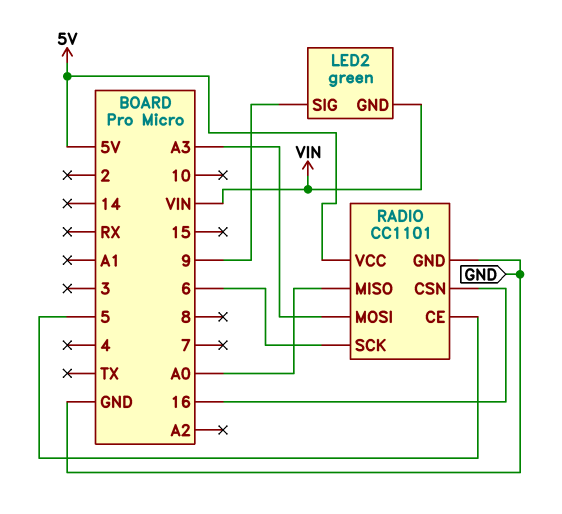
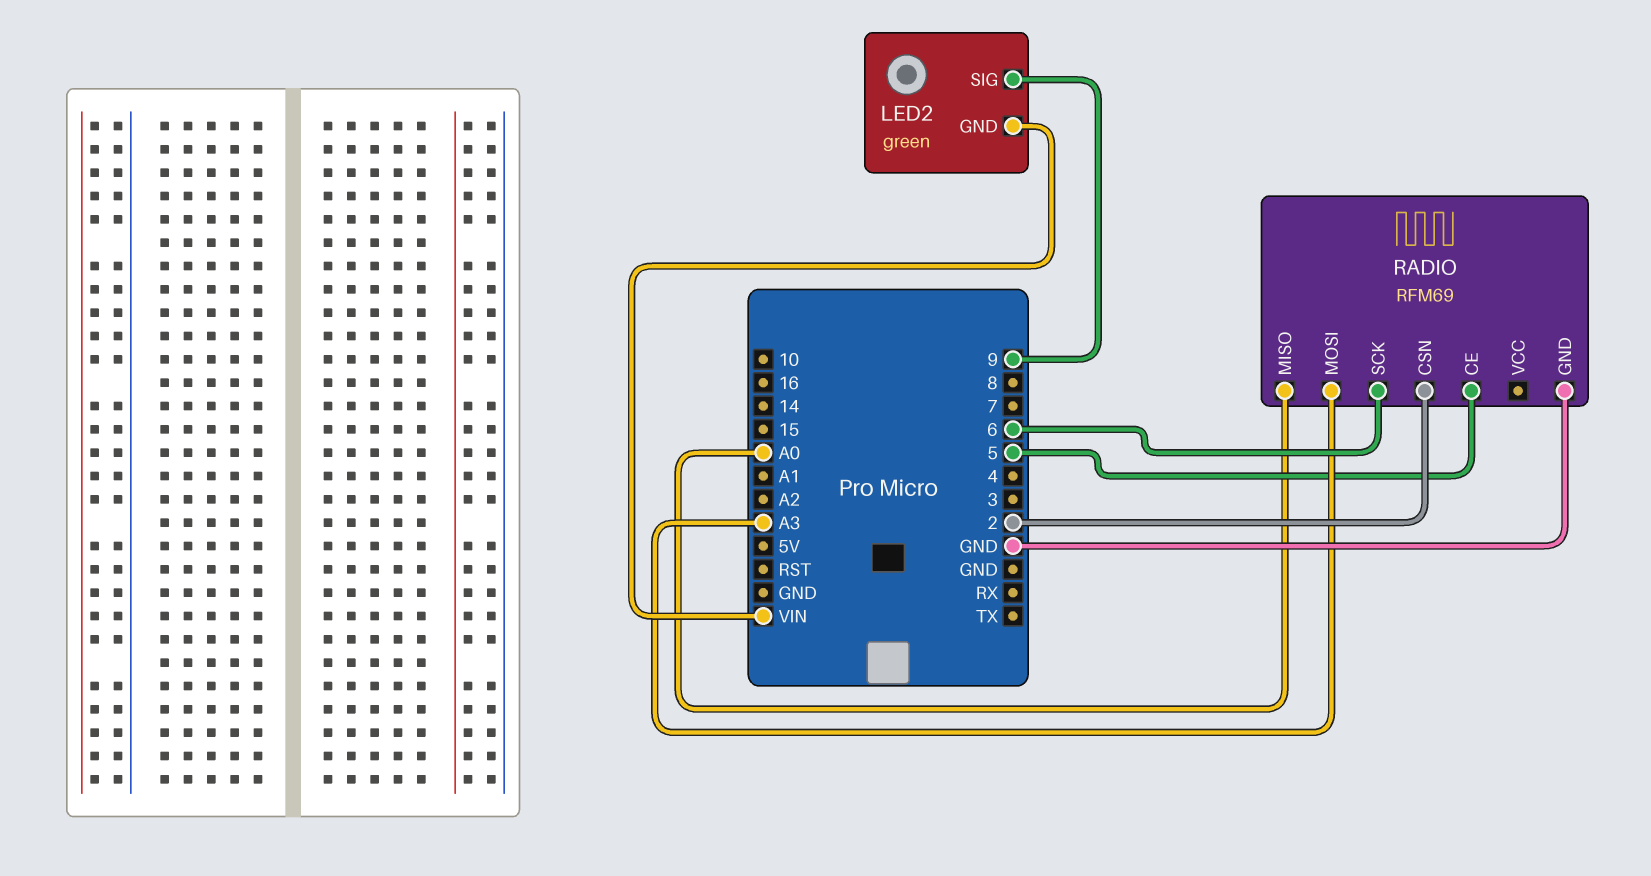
RADIO: CC1101 -> RFM69
RADIO pin CSN: 16 -> 2
RADIO pin VCC: 5V -> none

